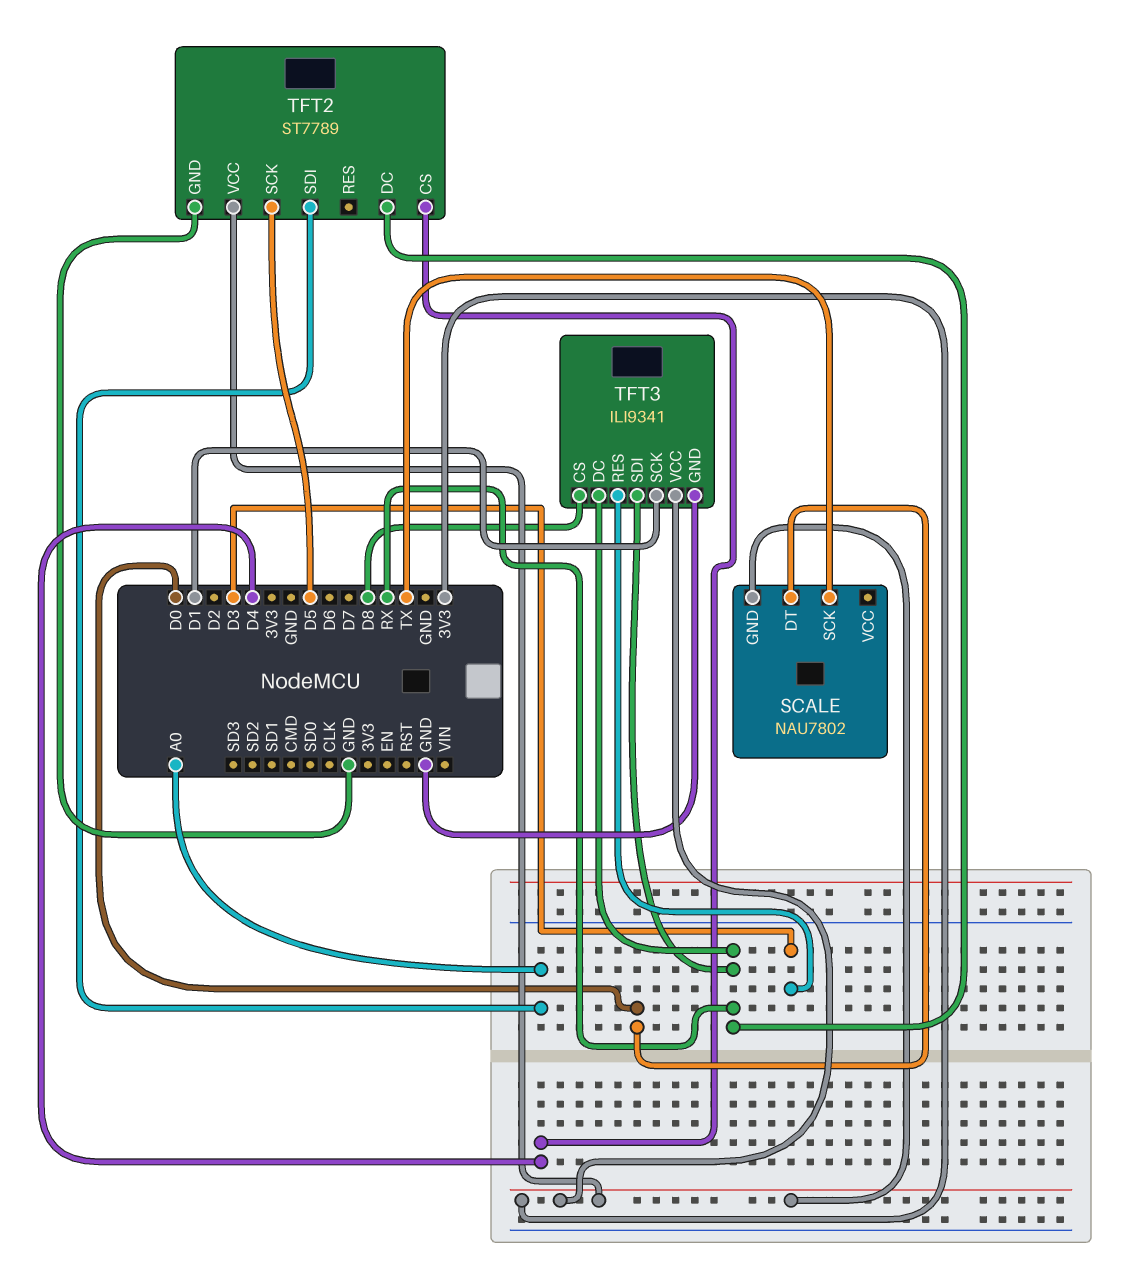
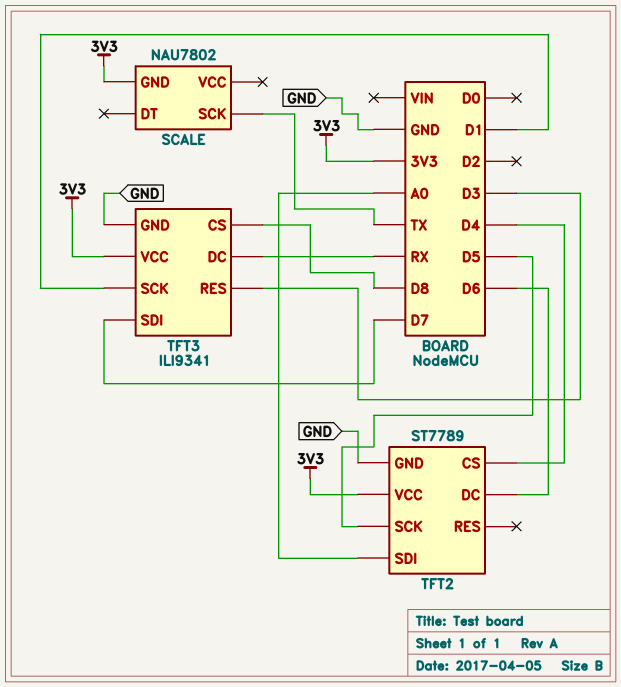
SCALE pin DT: D0 -> none
TFT2 pin DC: RX -> D6
TFT3 pin SDI: RX -> D7

